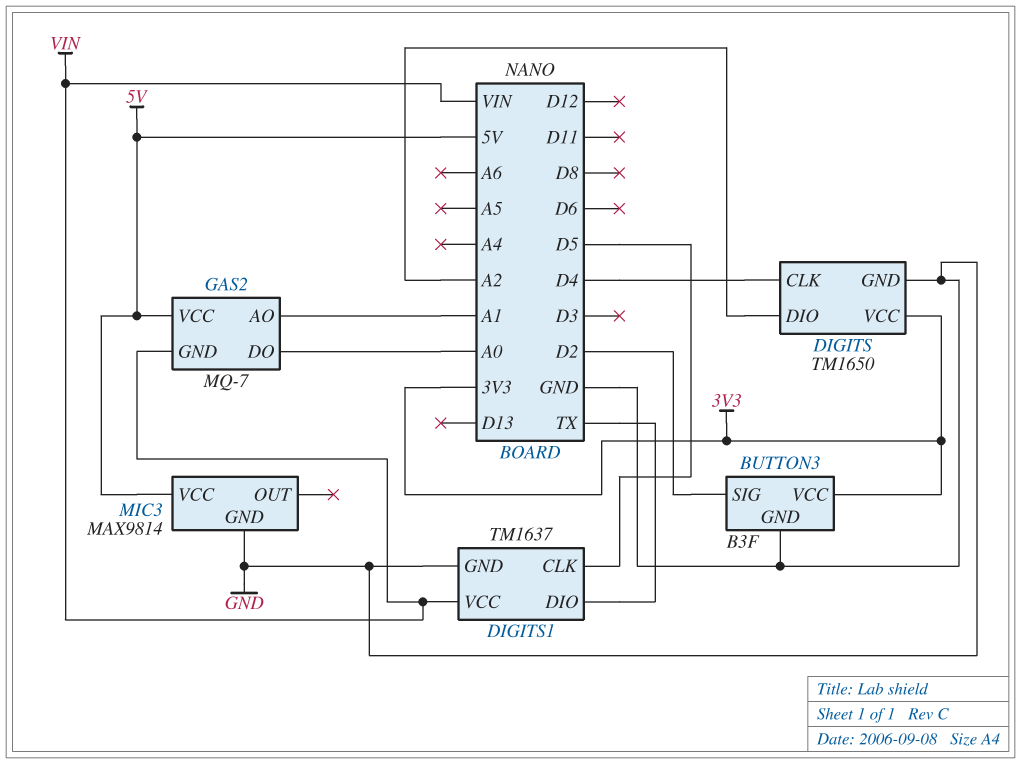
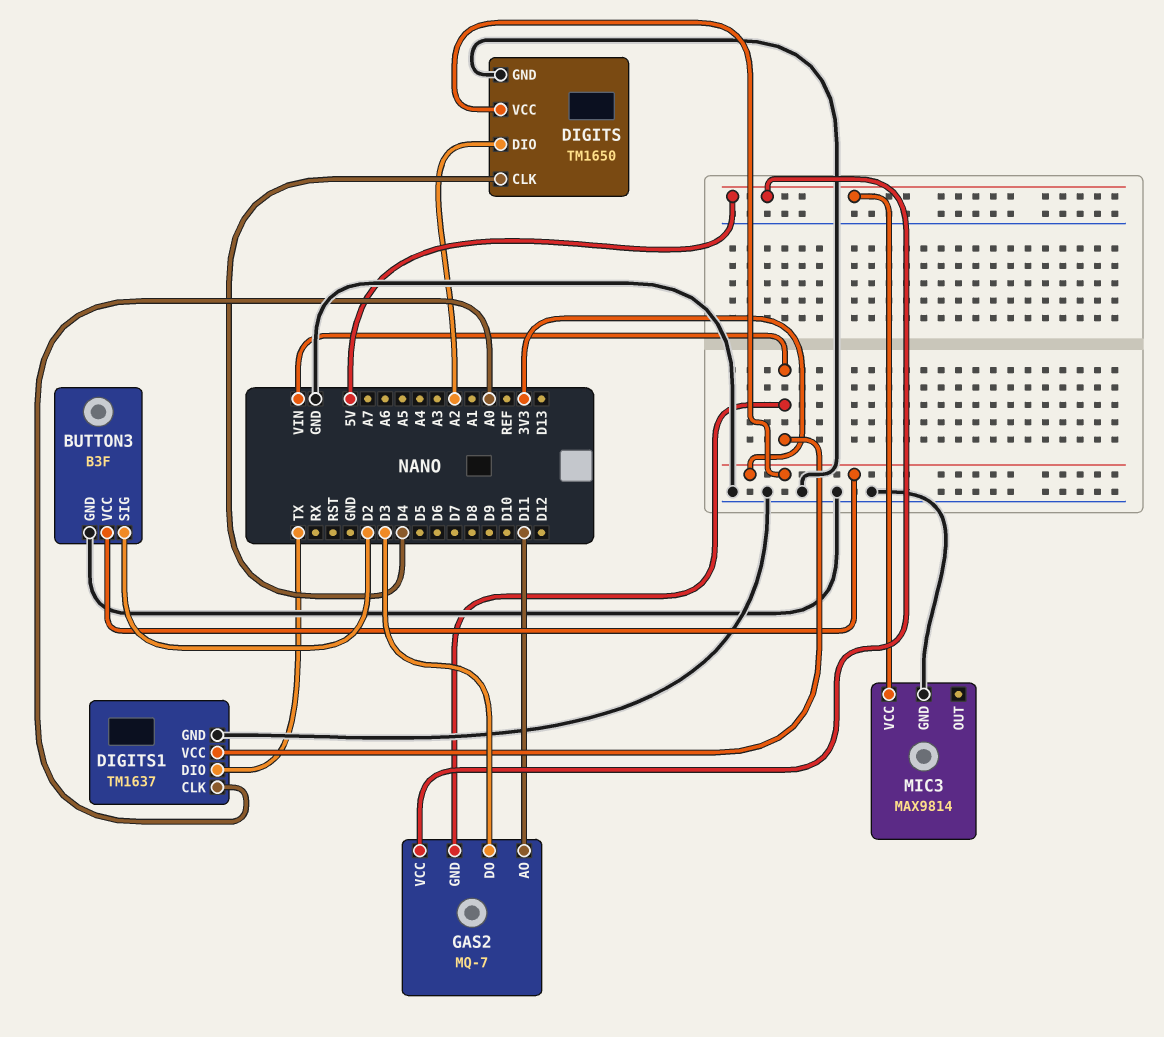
DIGITS1 pin CLK: D5 -> A0
GAS2 pin AO: A1 -> D11
GAS2 pin DO: A0 -> D3

